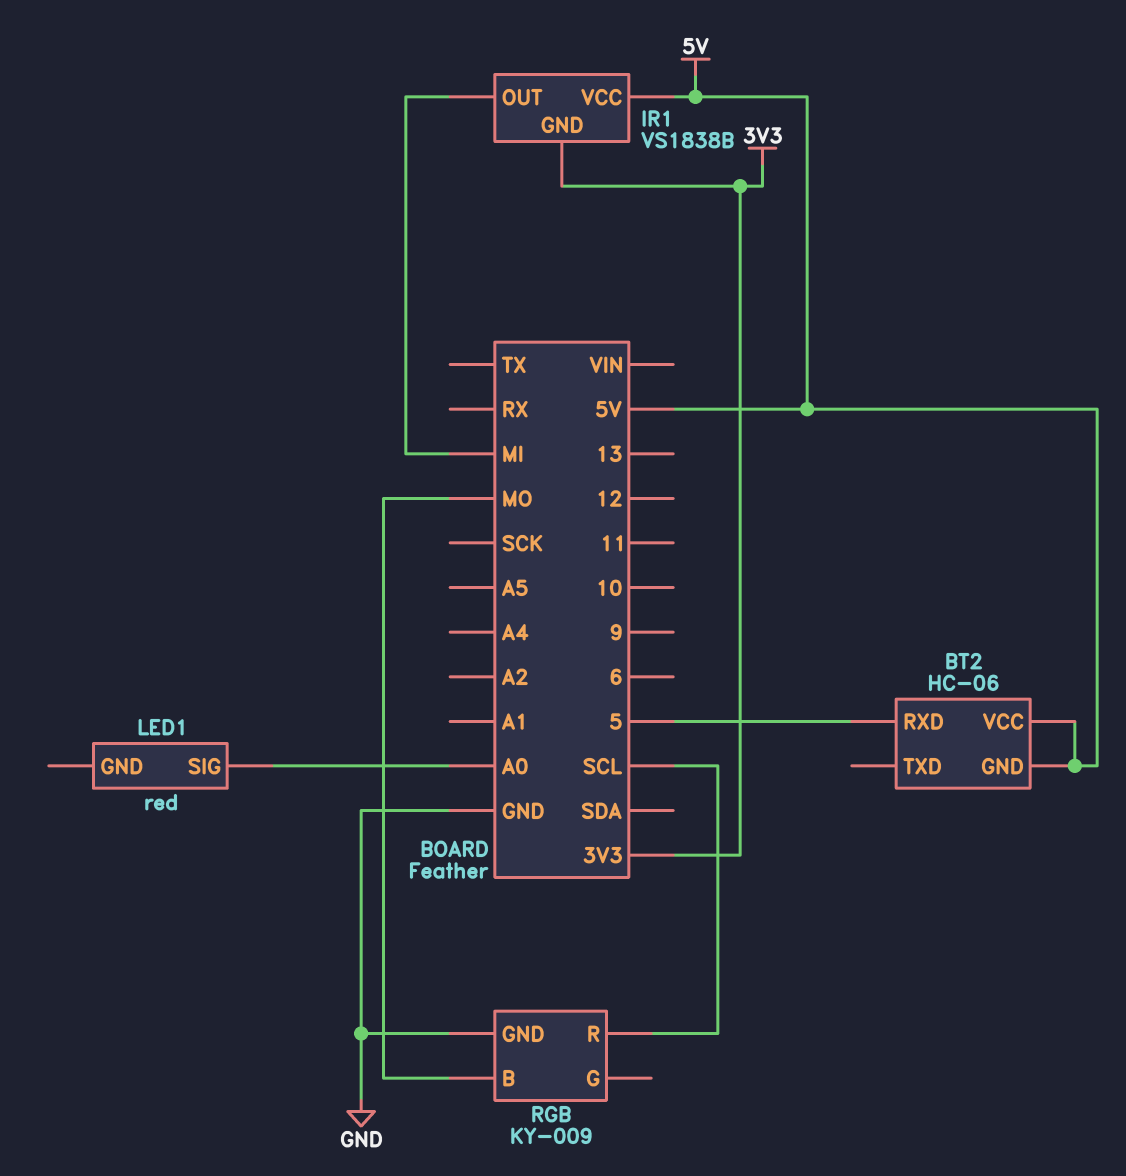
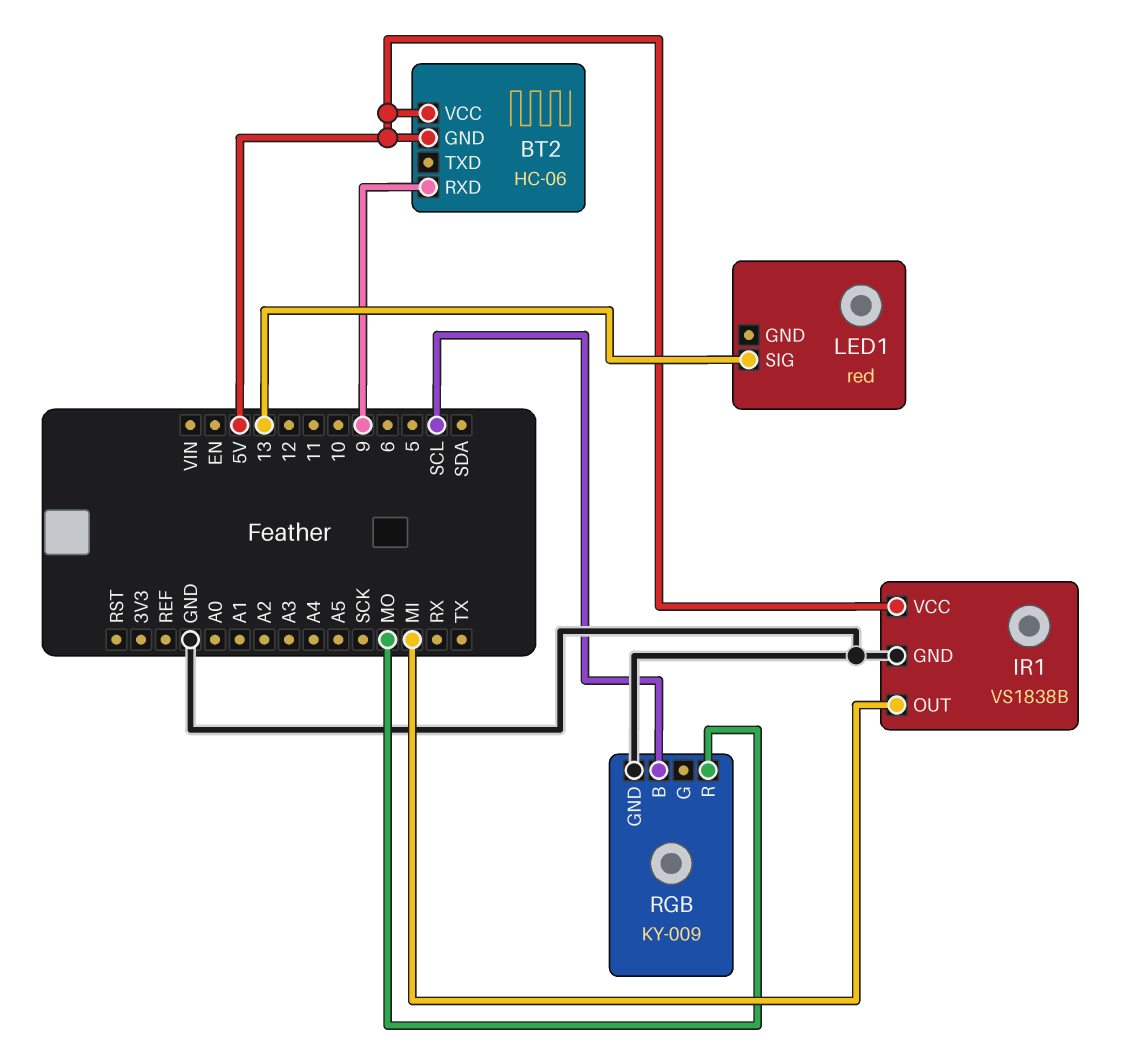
BT2 pin RXD: 5 -> 9
IR1 pin GND: 3V3 -> GND
LED1 pin SIG: A0 -> 13
RGB pin B: MO -> SCL
RGB pin R: SCL -> MO

